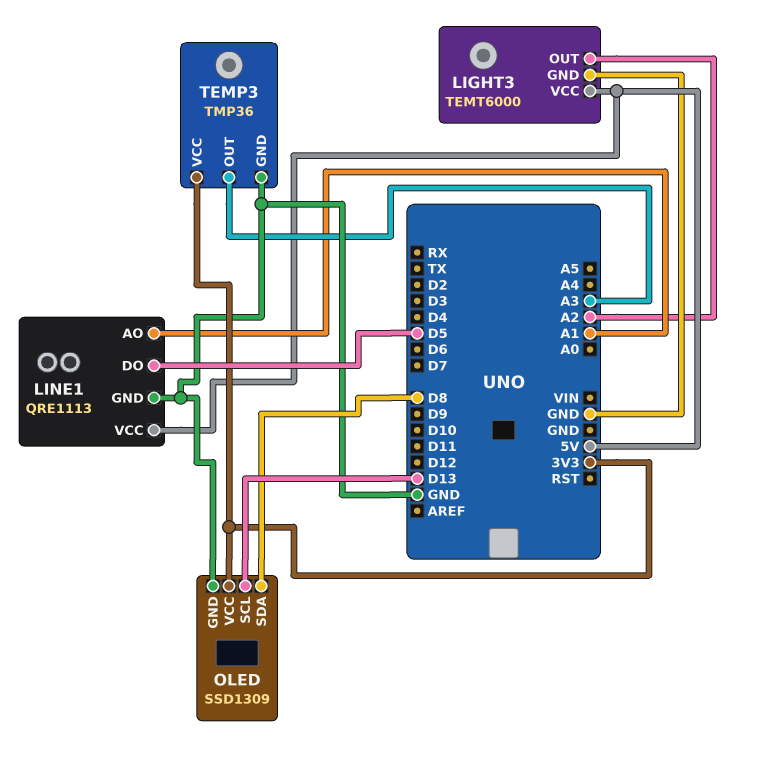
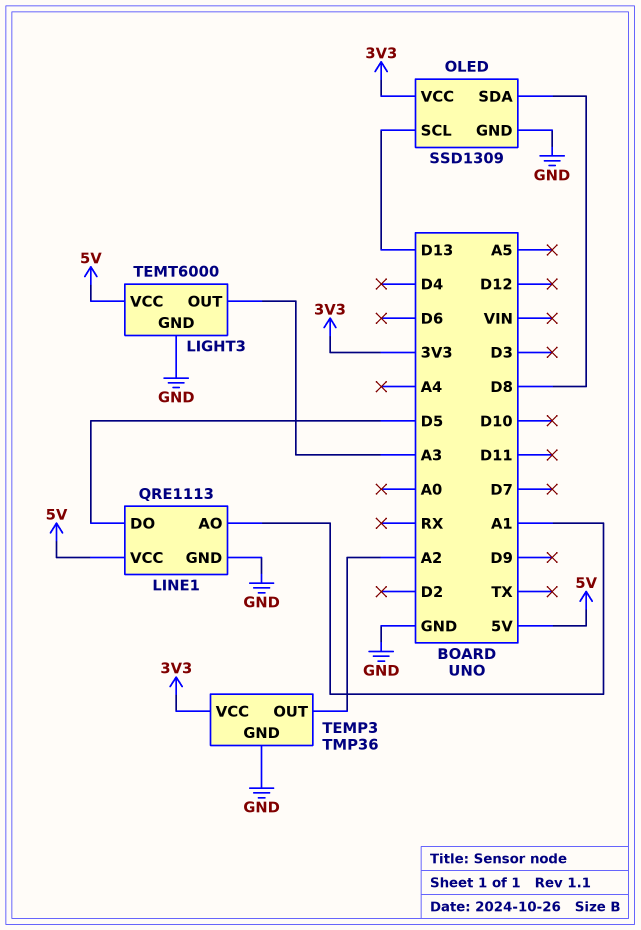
LIGHT3 pin OUT: A2 -> A3
TEMP3 pin OUT: A3 -> A2

